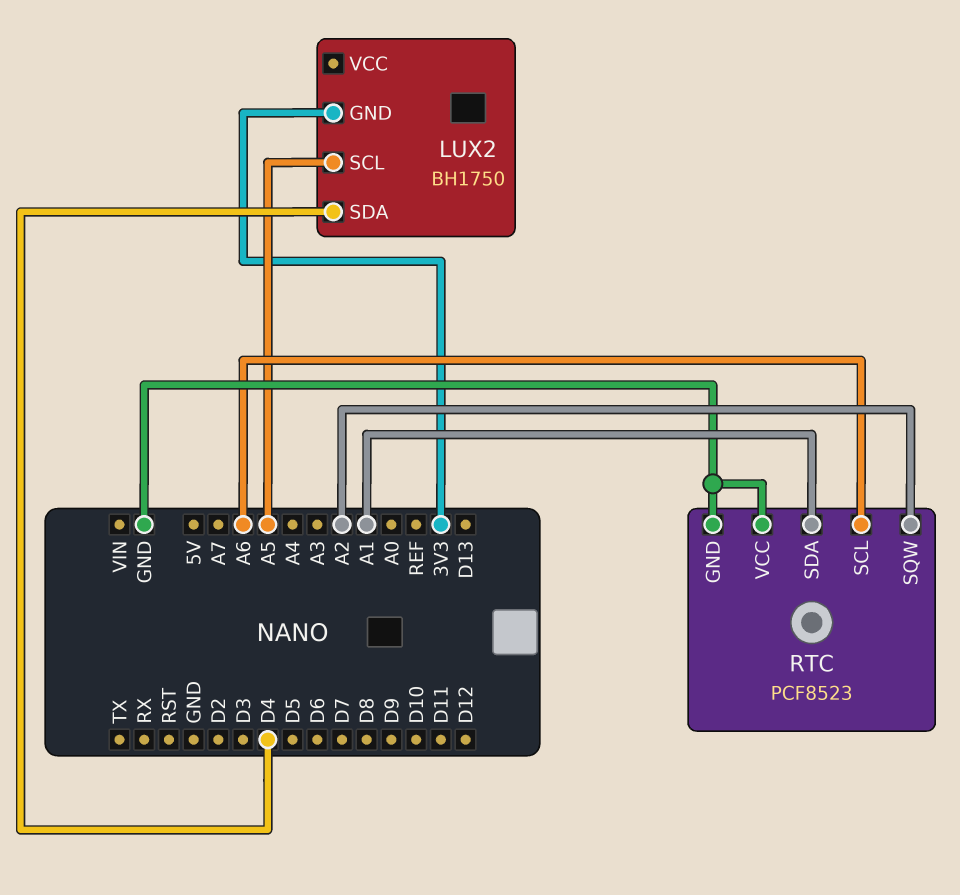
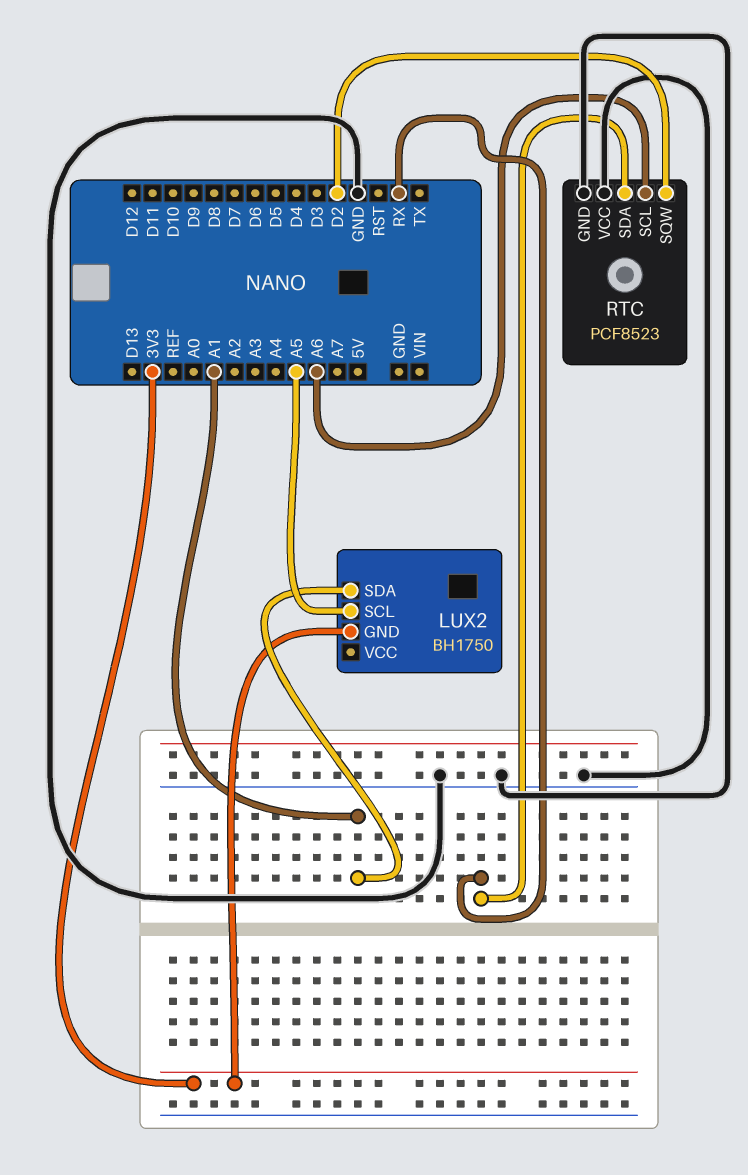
LUX2 pin SDA: D4 -> A1
RTC pin SDA: A1 -> RX
RTC pin SQW: A2 -> D2

